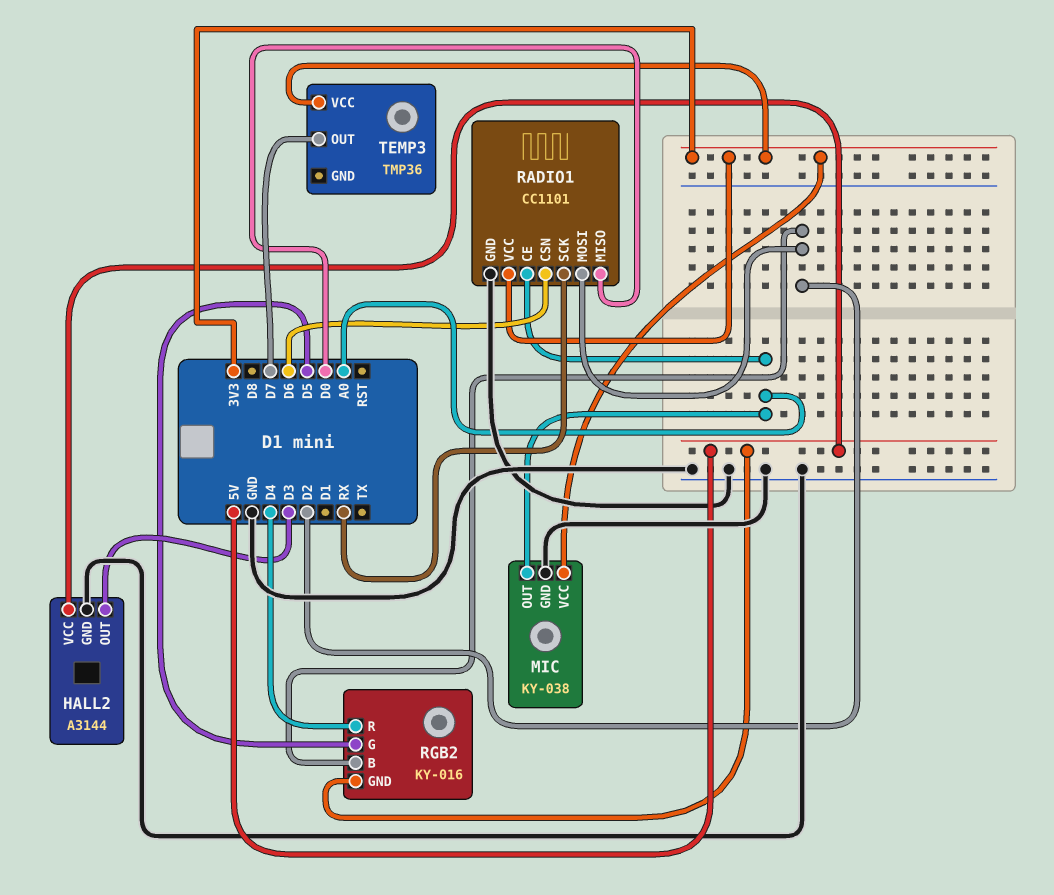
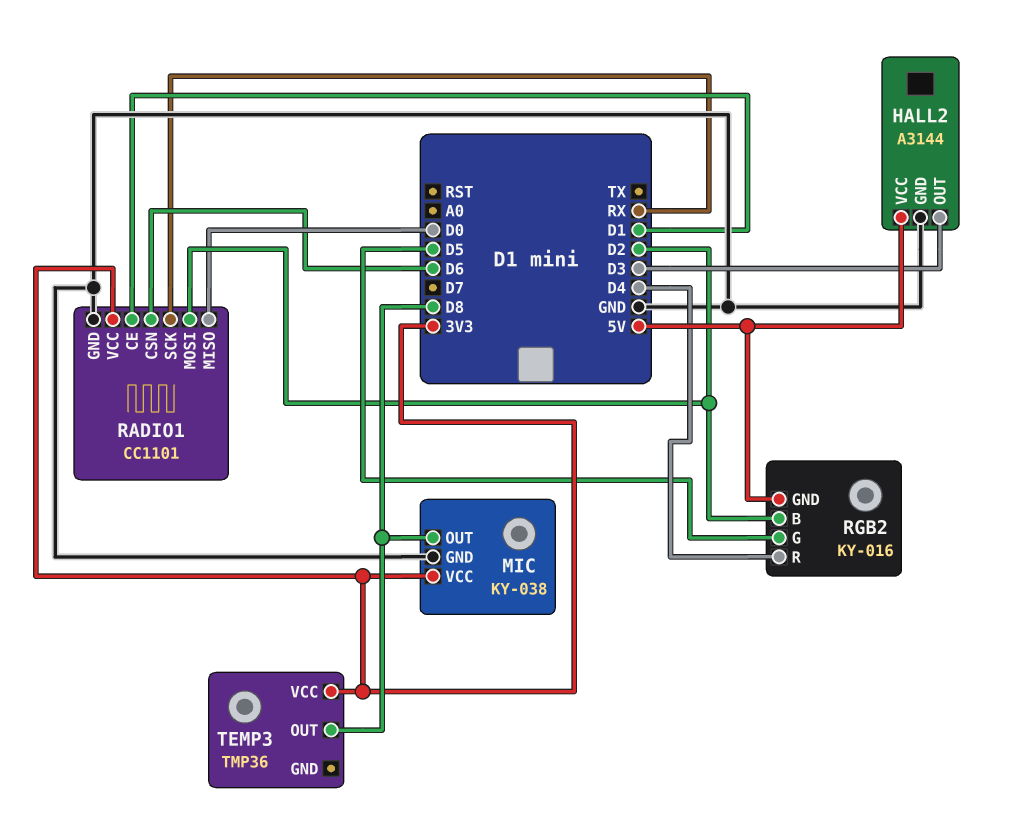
MIC pin OUT: A0 -> D8
RADIO1 pin CE: A0 -> D1
TEMP3 pin OUT: D7 -> D8

